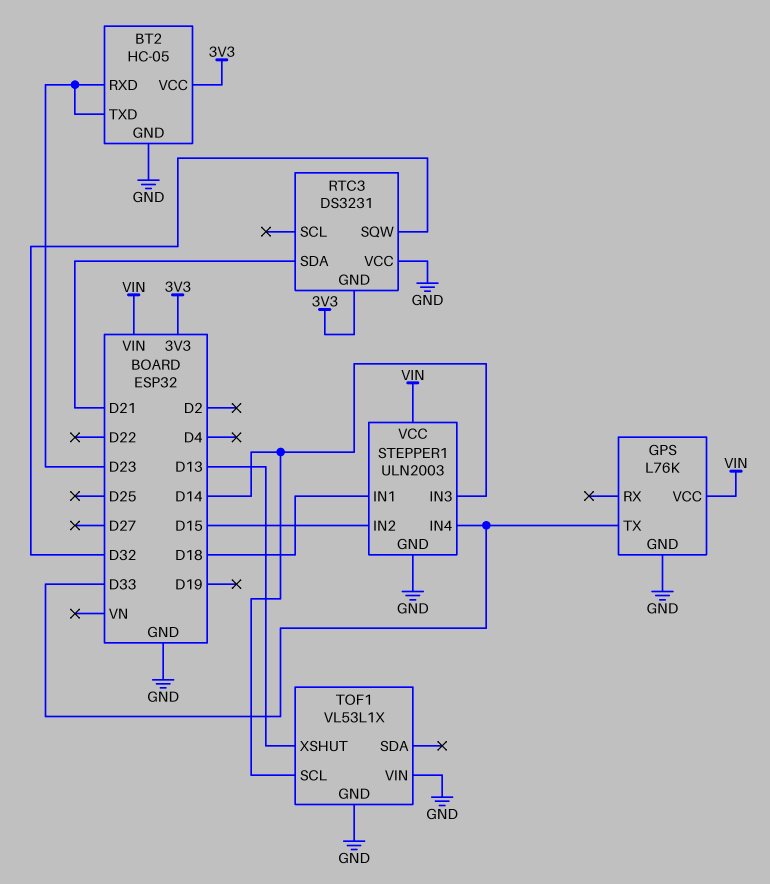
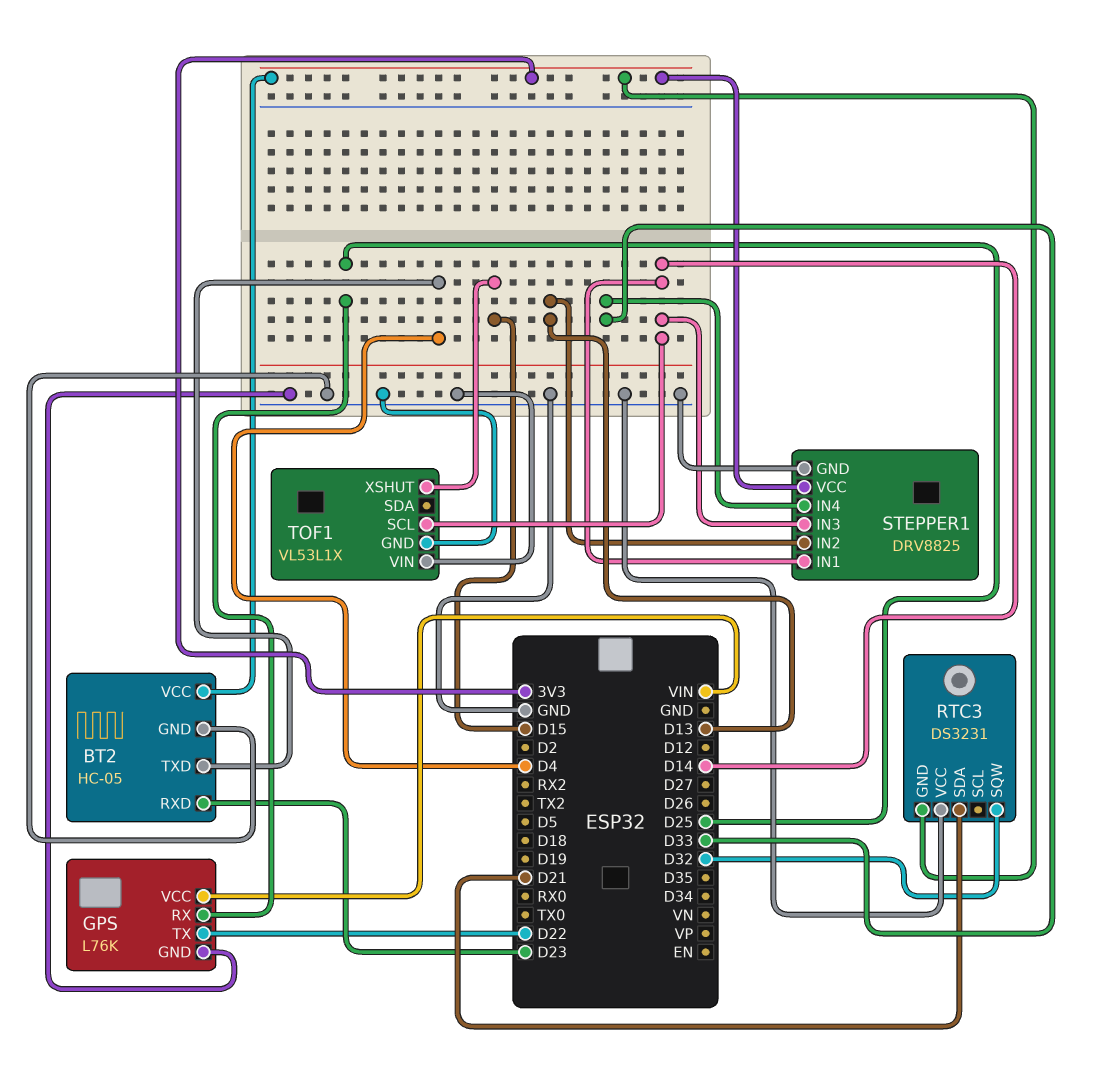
BT2 pin TXD: D23 -> D4
GPS pin RX: none -> D25
GPS pin TX: D33 -> D22
STEPPER1: ULN2003 -> DRV8825
STEPPER1 pin IN1: D18 -> D14
STEPPER1 pin IN2: D15 -> D13
STEPPER1 pin VCC: VIN -> 3V3
TOF1 pin XSHUT: D13 -> D15

